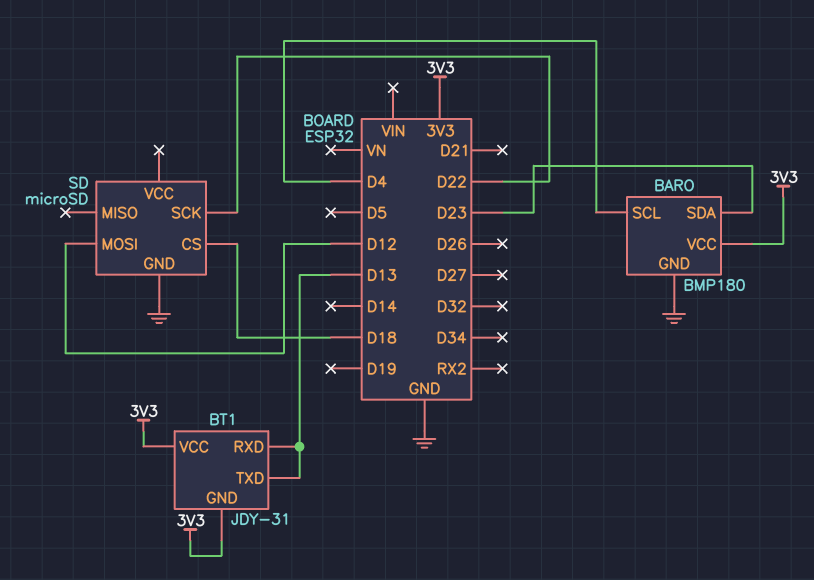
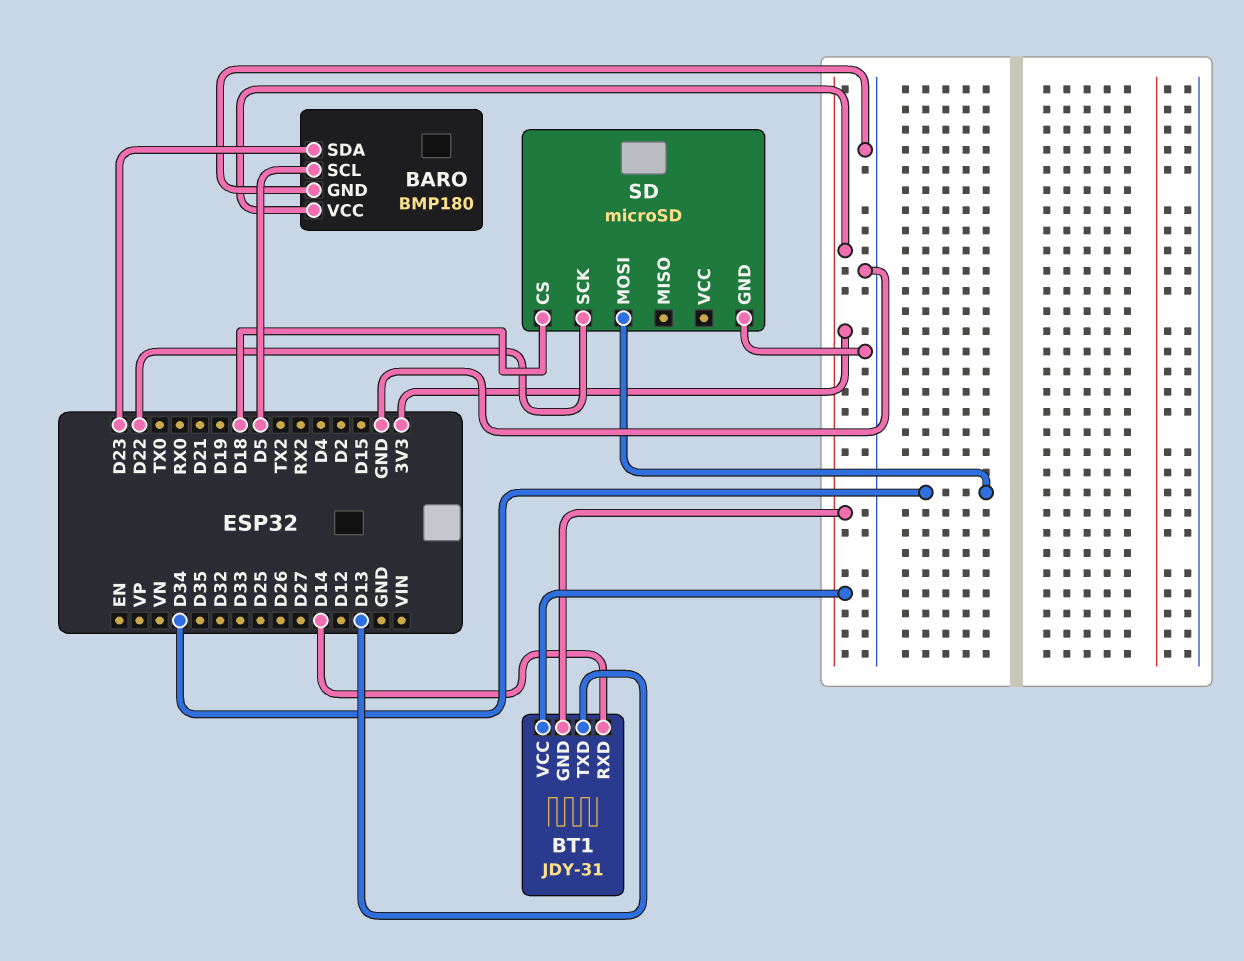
BARO pin SCL: D4 -> D5
BT1 pin RXD: D13 -> D14
SD pin MOSI: D12 -> D34

